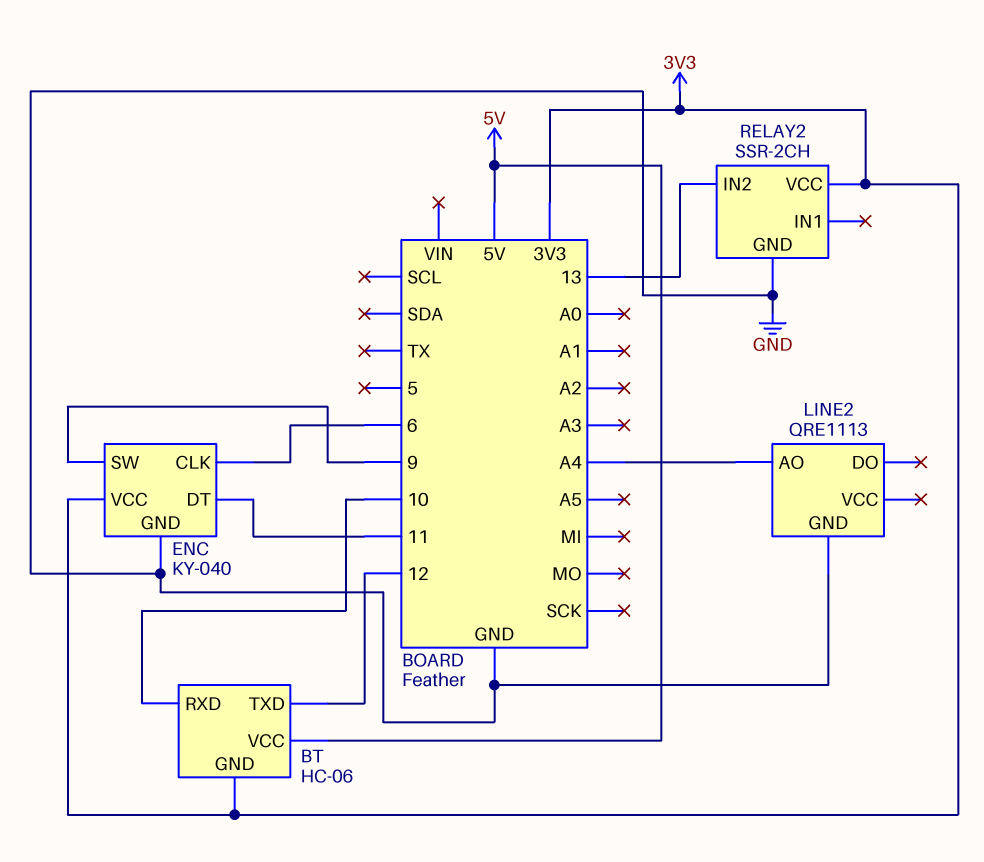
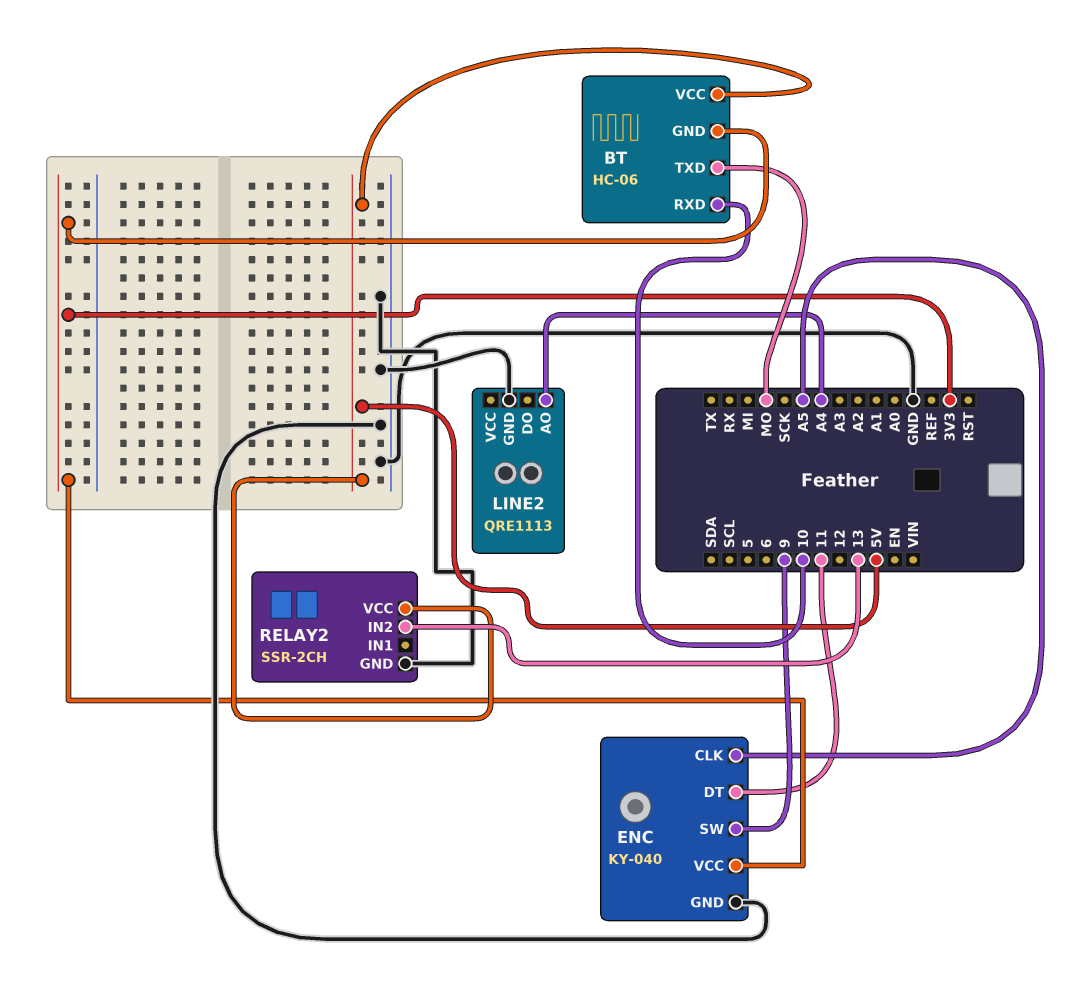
BT pin TXD: 12 -> MO
ENC pin CLK: 6 -> A5
RELAY2 pin VCC: 3V3 -> 5V

